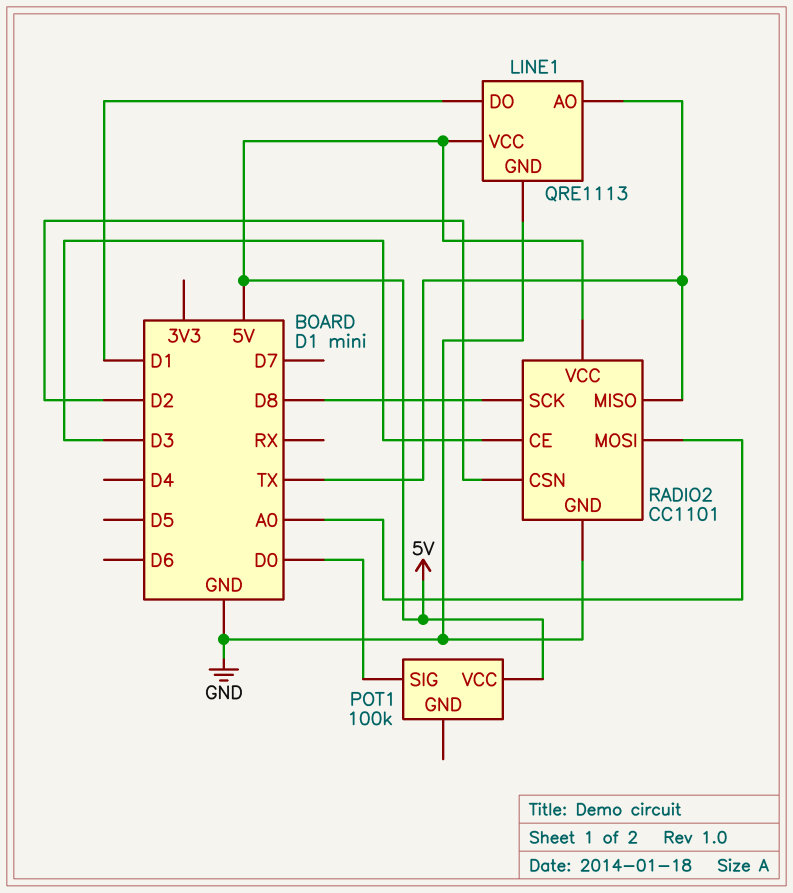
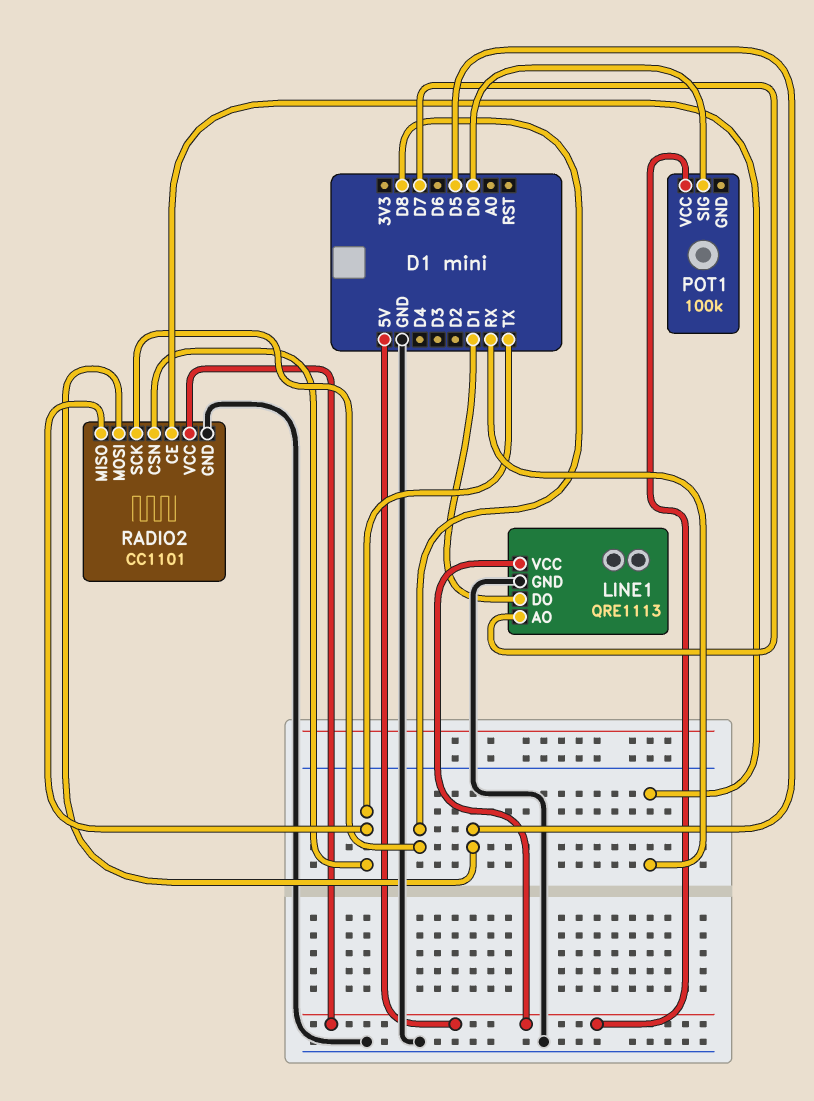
LINE1 pin AO: TX -> D7
RADIO2 pin CE: D3 -> RX
RADIO2 pin CSN: D2 -> TX
RADIO2 pin MOSI: A0 -> D5

